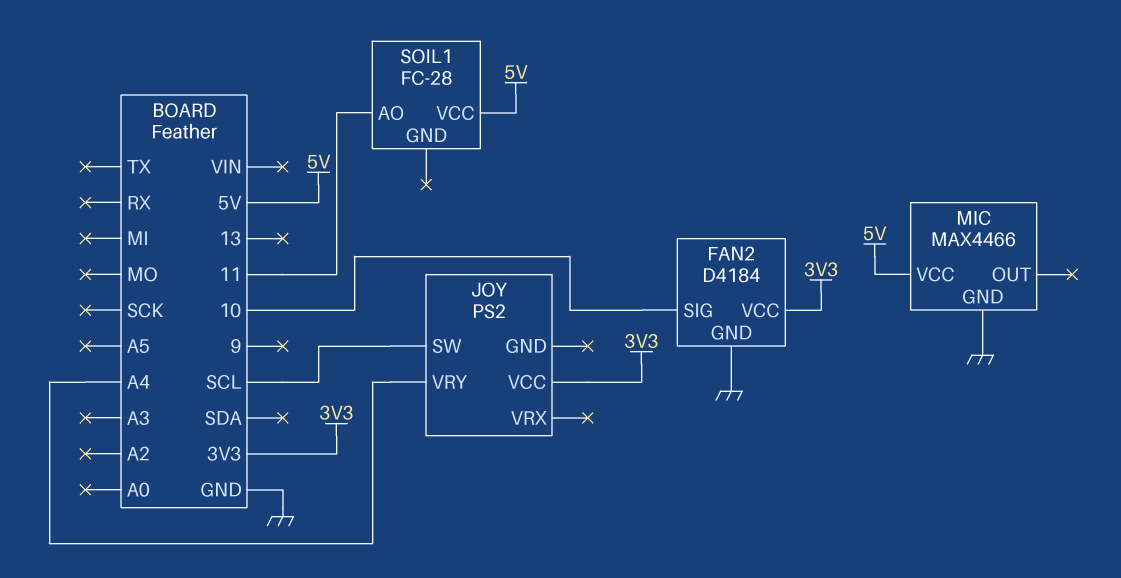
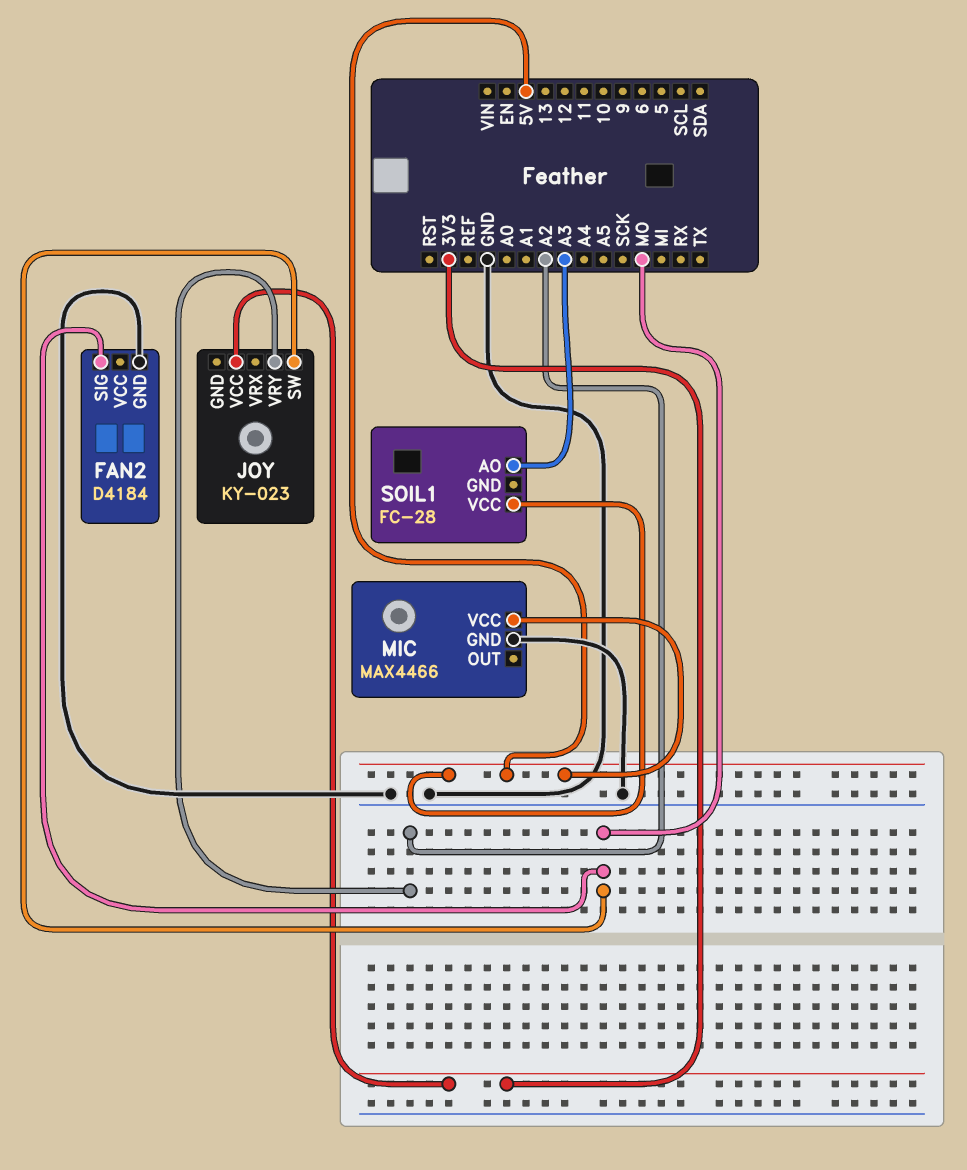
FAN2 pin SIG: 10 -> MO
FAN2 pin VCC: 3V3 -> none
JOY: PS2 -> KY-023
JOY pin SW: SCL -> MO
JOY pin VRY: A4 -> A2
SOIL1 pin AO: 11 -> A3

